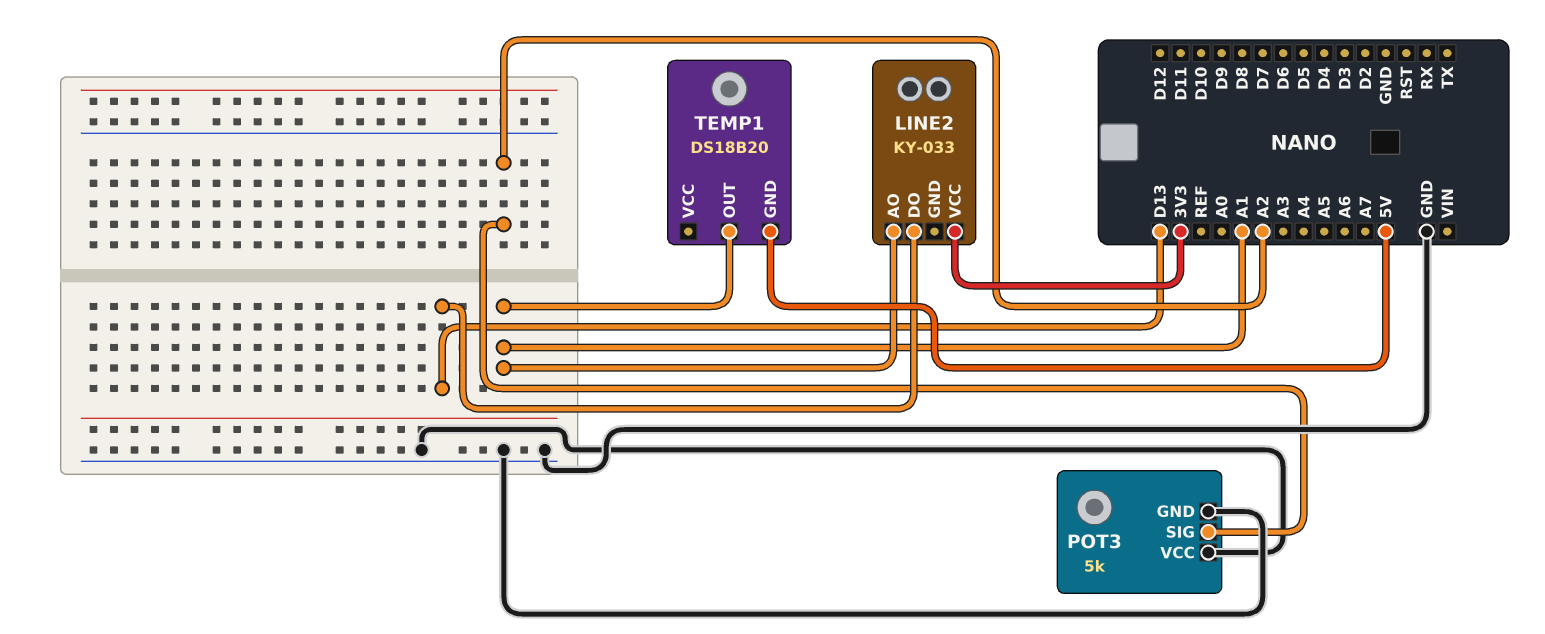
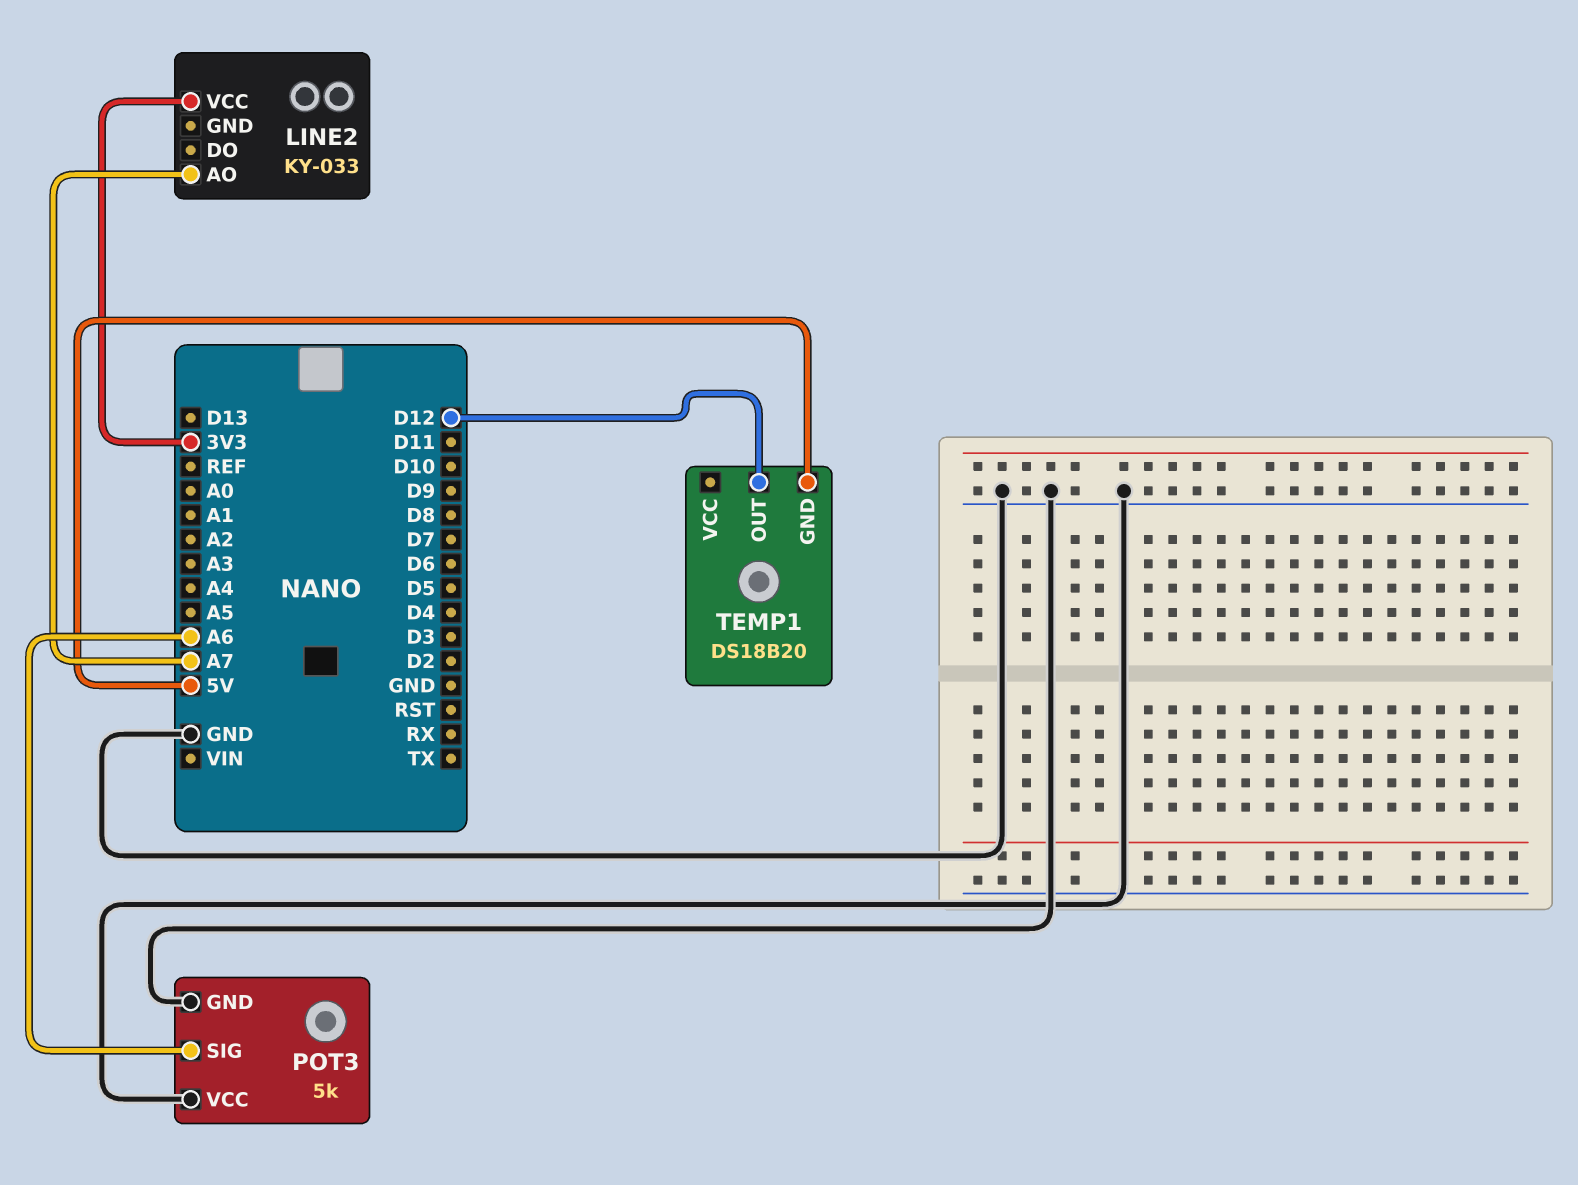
LINE2 pin AO: A1 -> A7
LINE2 pin DO: D13 -> none
POT3 pin SIG: A2 -> A6
TEMP1 pin OUT: A1 -> D12

